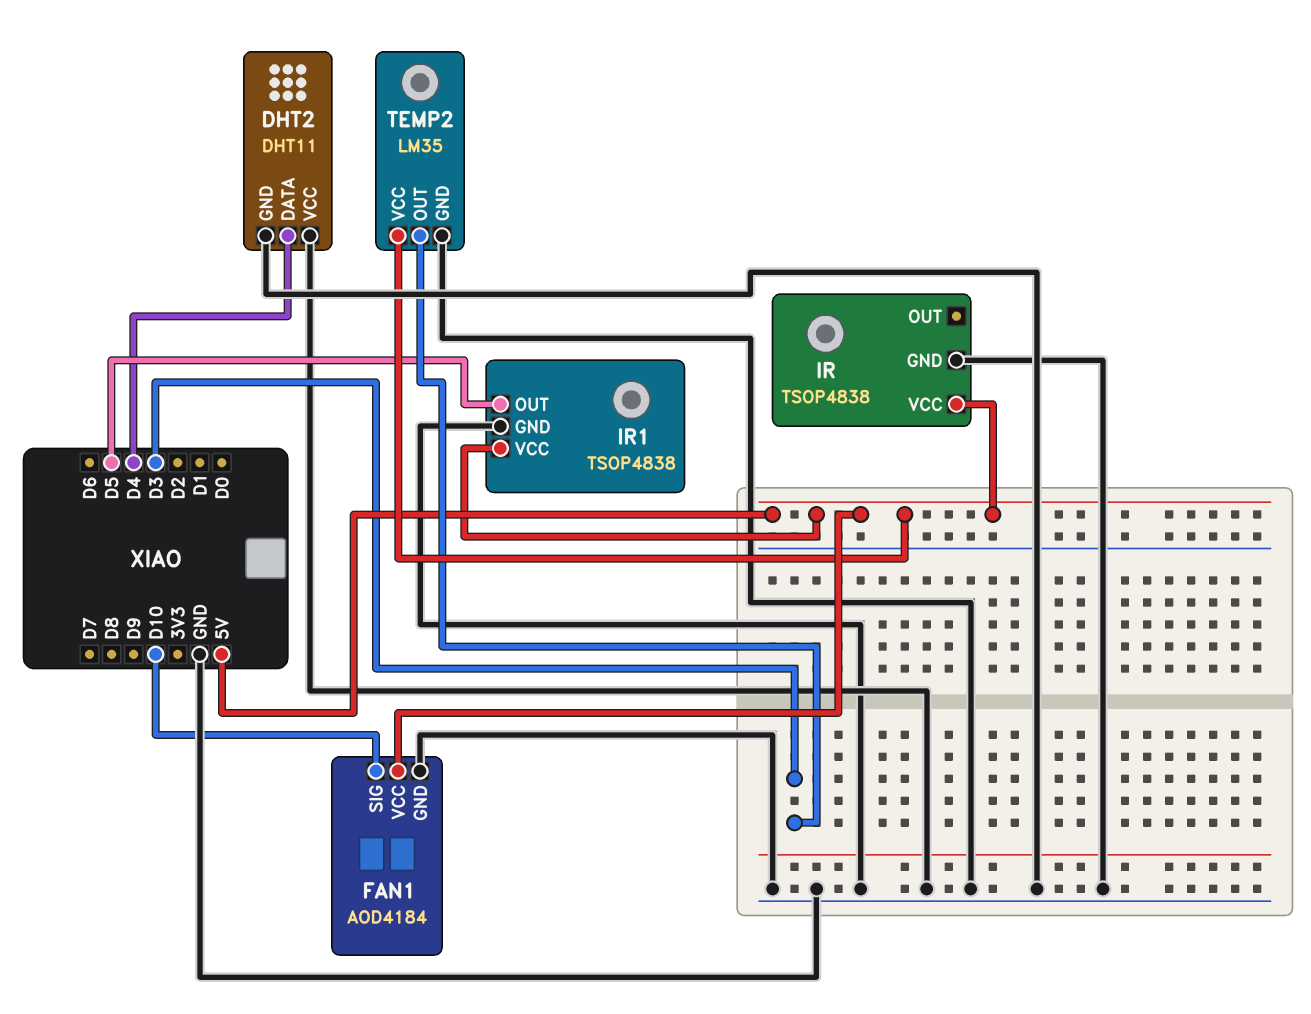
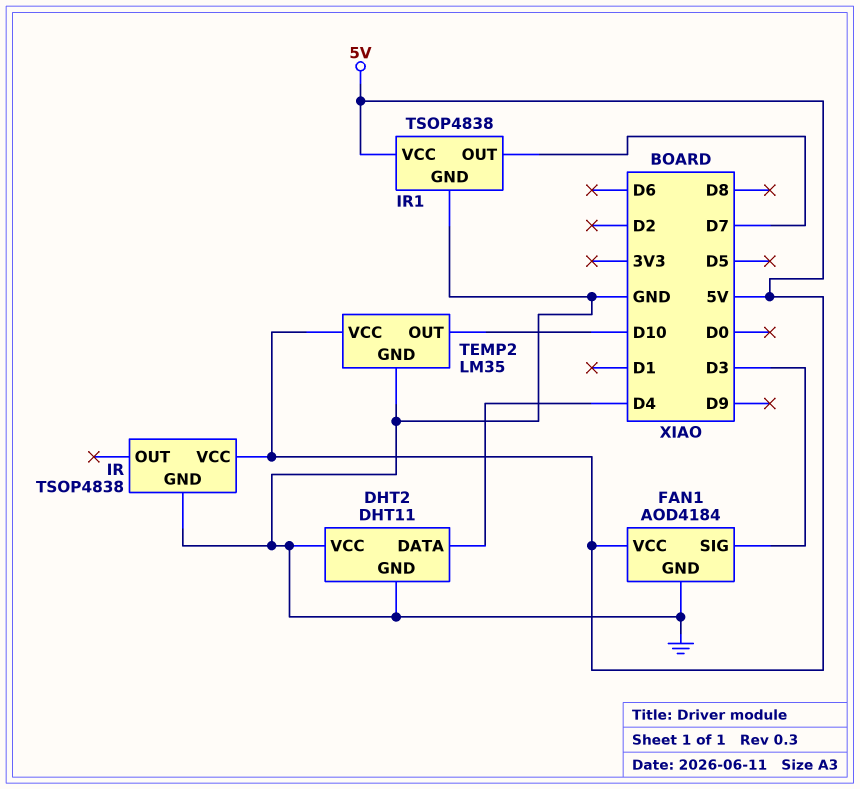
FAN1 pin SIG: D10 -> D3
IR1 pin OUT: D5 -> D7
TEMP2 pin OUT: D3 -> D10

